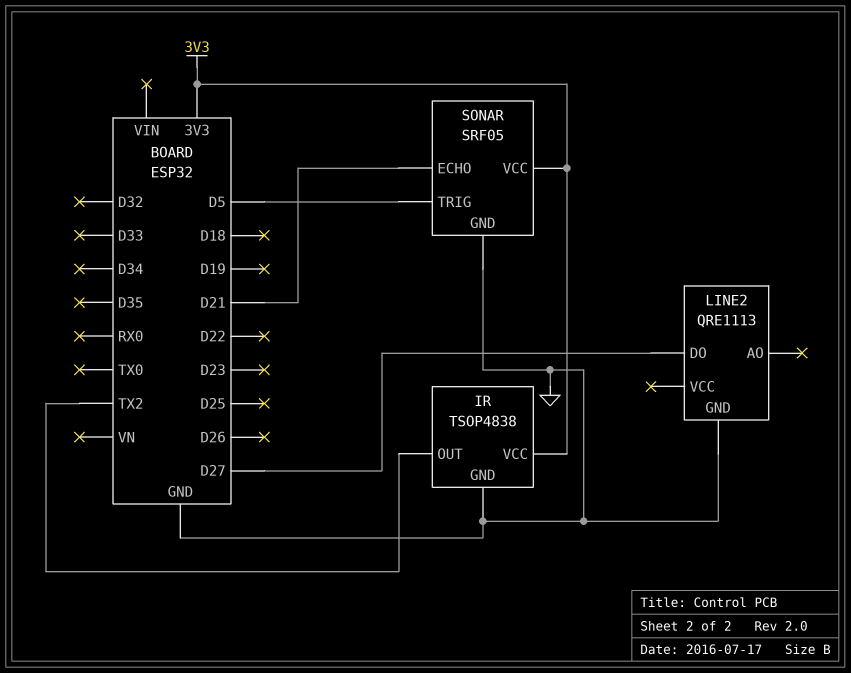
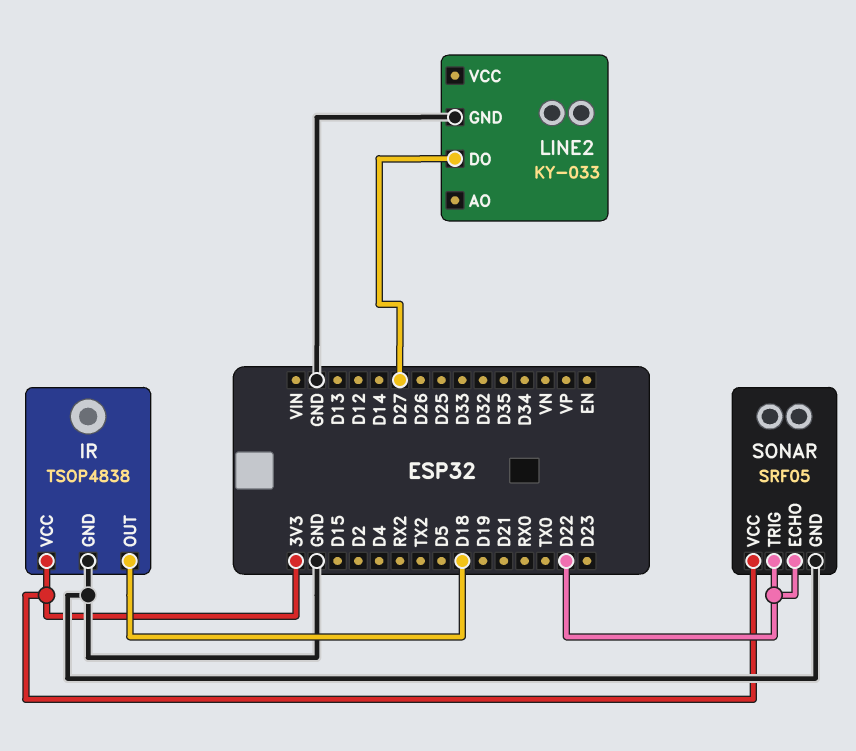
IR pin OUT: TX2 -> D18
LINE2: QRE1113 -> KY-033
SONAR pin ECHO: D21 -> D22
SONAR pin TRIG: D5 -> D22

